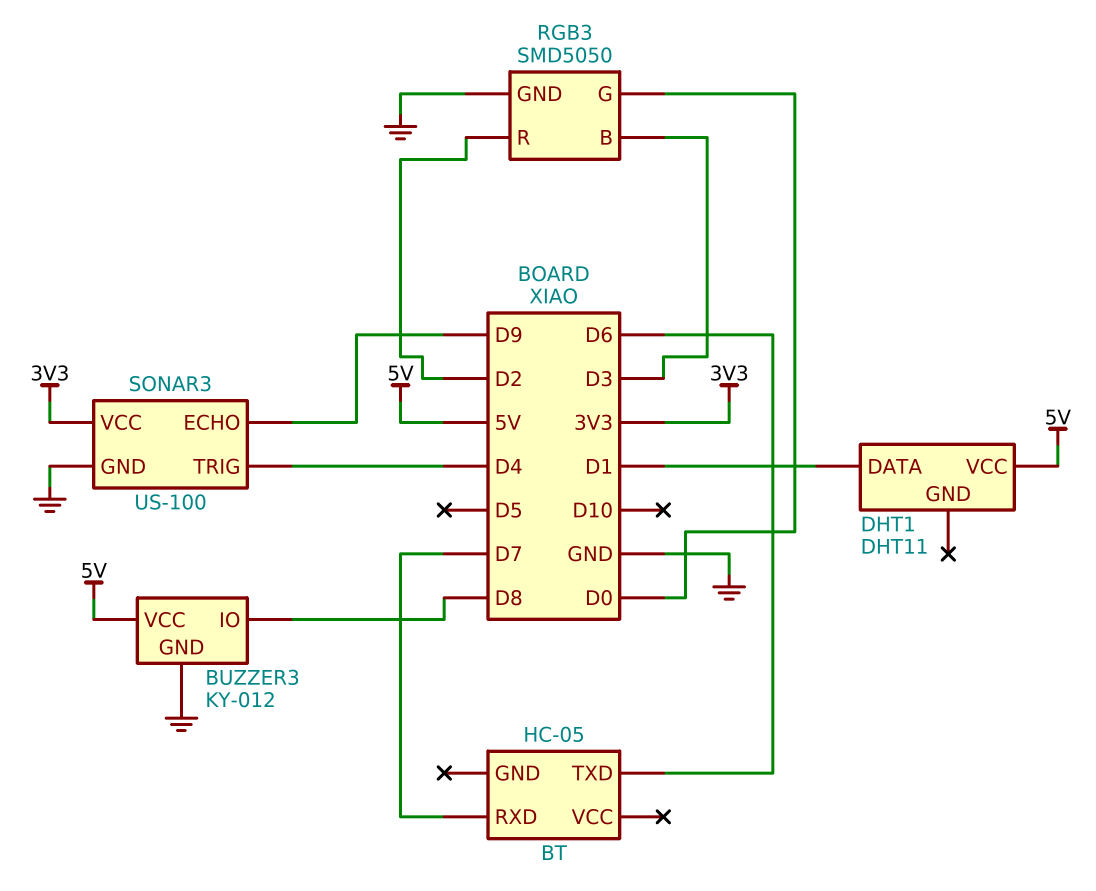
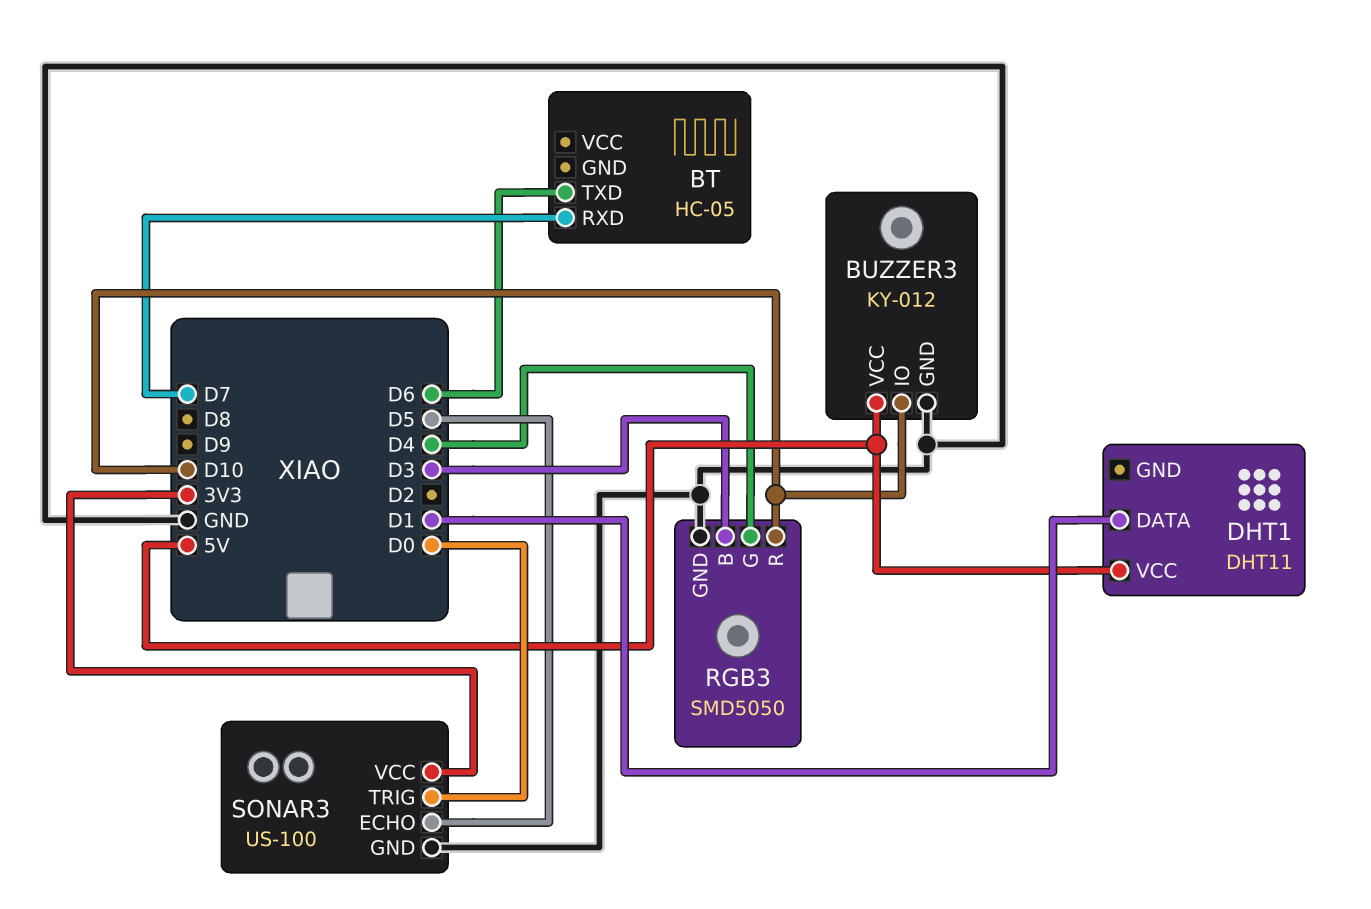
BUZZER3 pin IO: D8 -> D10
RGB3 pin G: D0 -> D4
RGB3 pin R: D2 -> D10
SONAR3 pin ECHO: D9 -> D5
SONAR3 pin TRIG: D4 -> D0

